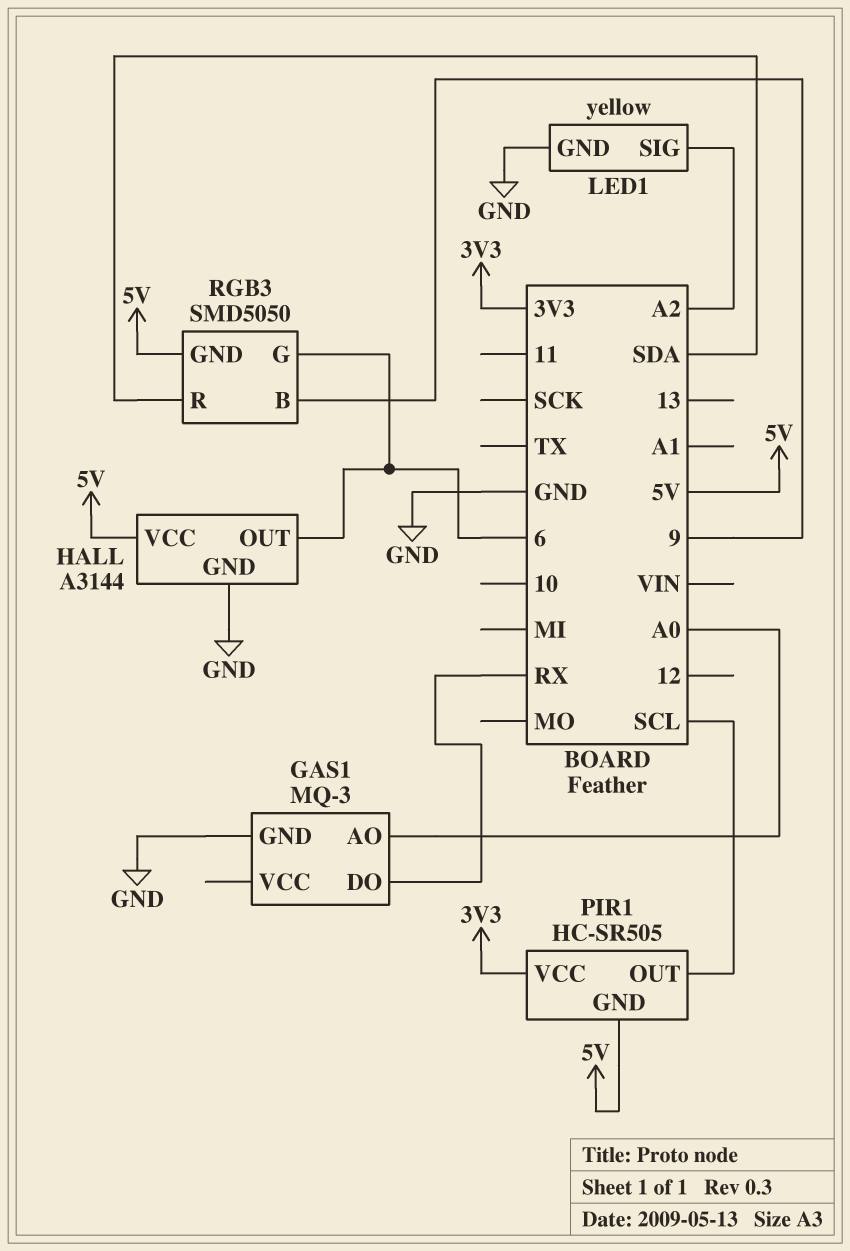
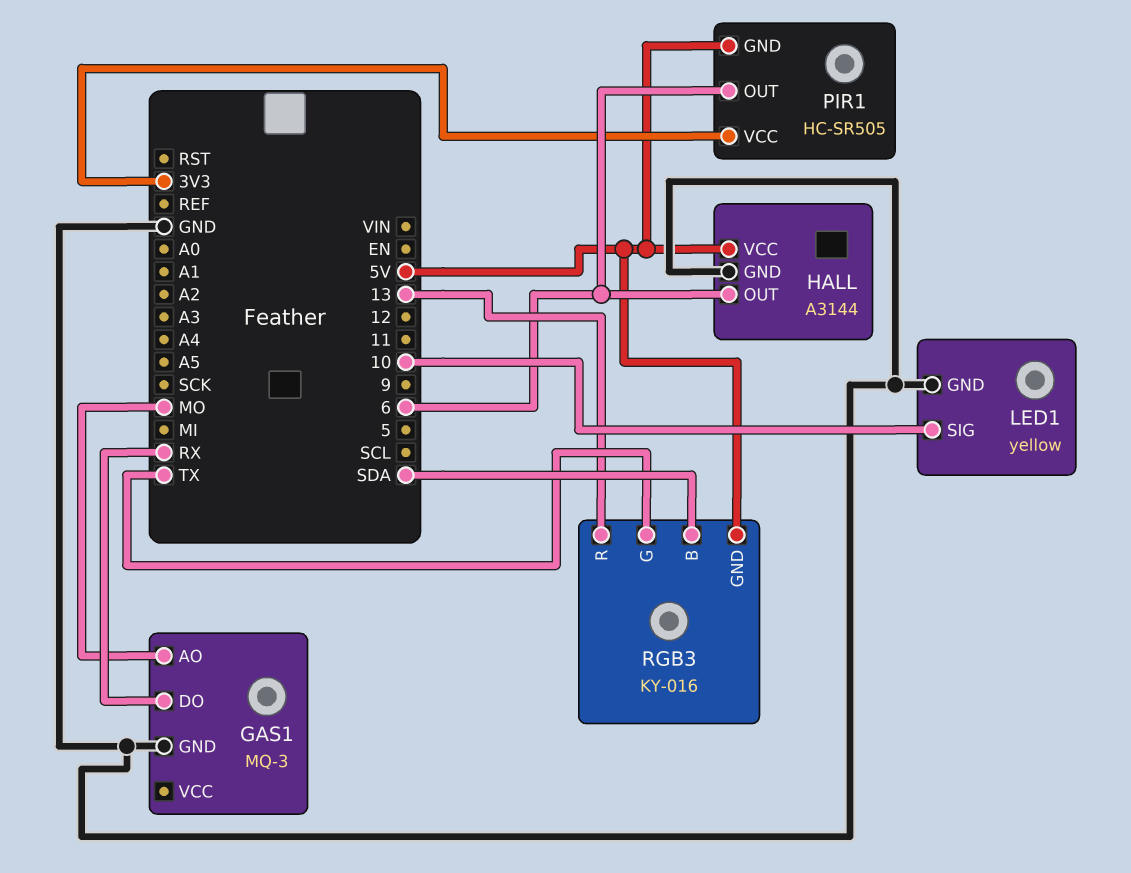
GAS1 pin AO: A0 -> MO
LED1 pin SIG: A2 -> 10
PIR1 pin OUT: SCL -> 6
RGB3: SMD5050 -> KY-016
RGB3 pin B: 9 -> SDA
RGB3 pin G: 6 -> TX
RGB3 pin R: SDA -> 13

